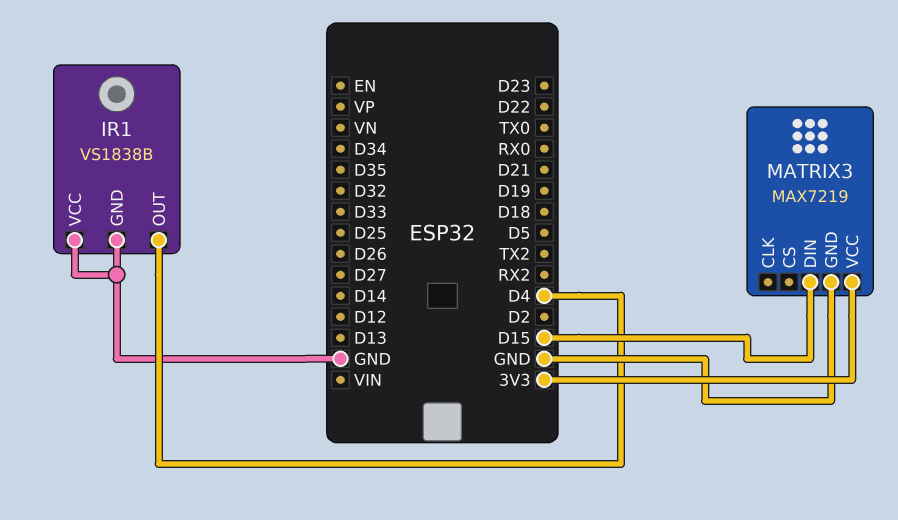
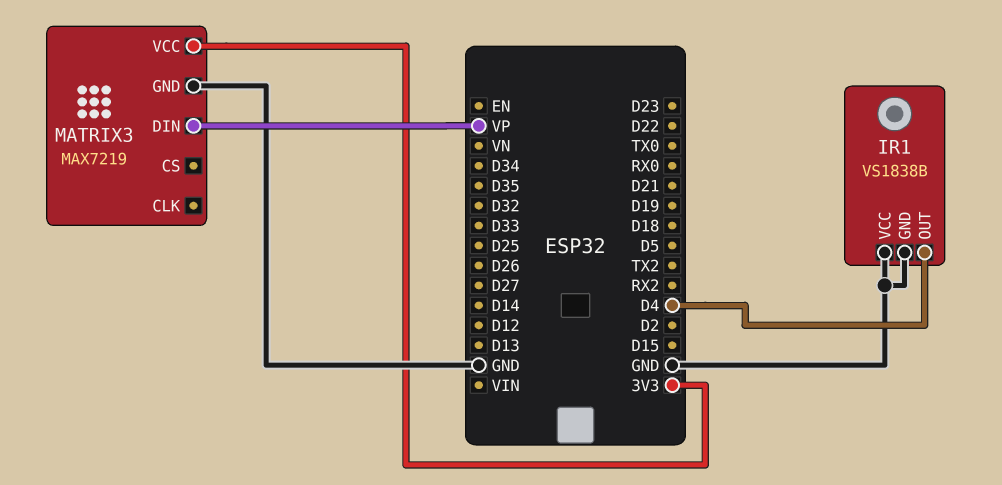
MATRIX3 pin DIN: D15 -> VP

